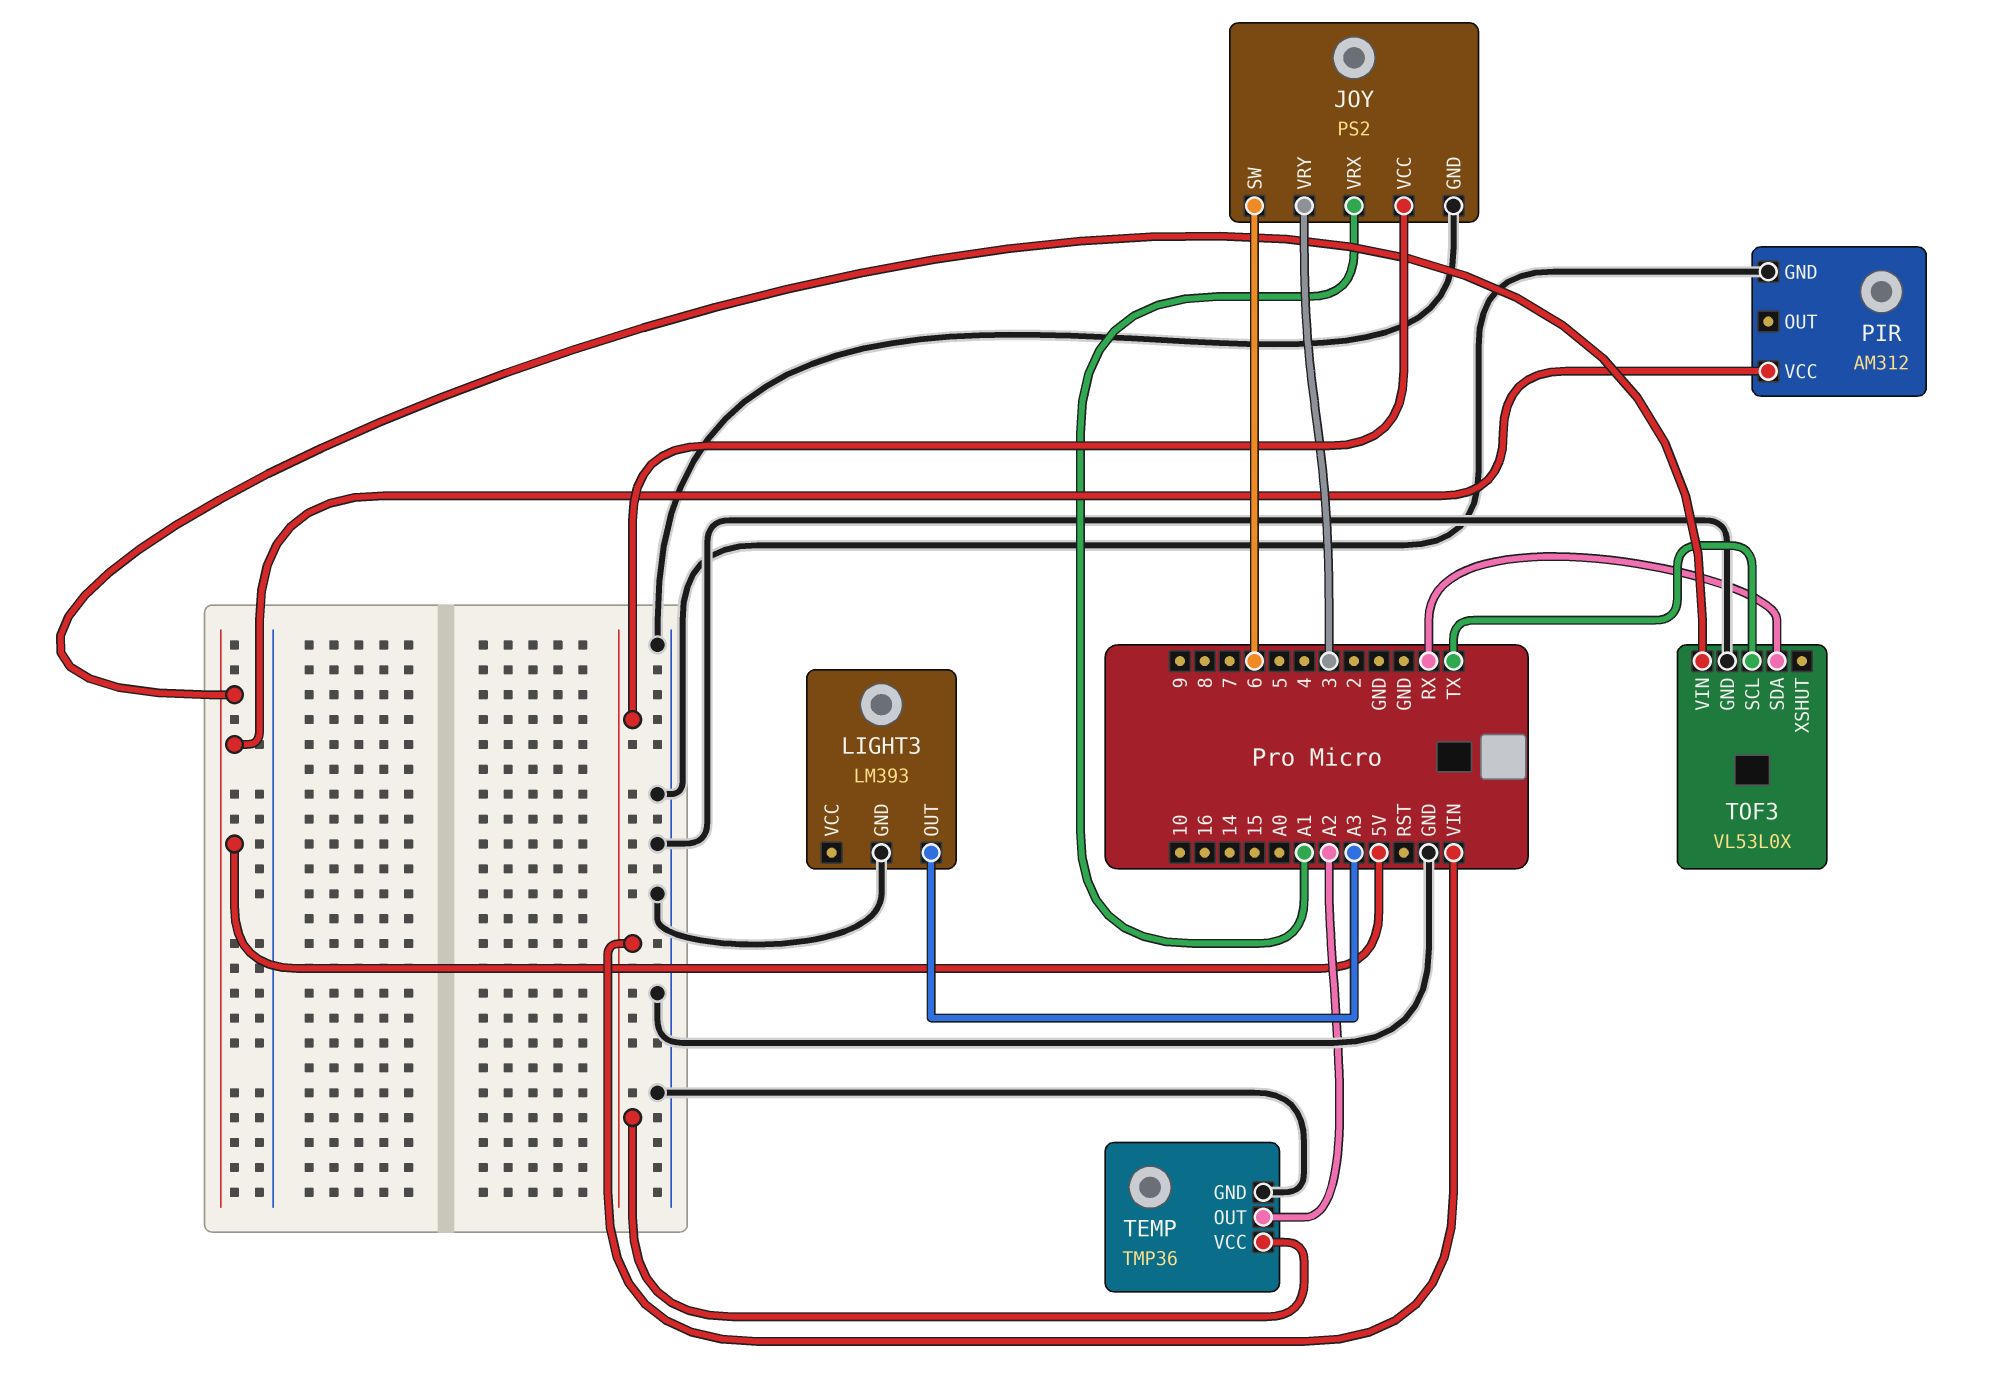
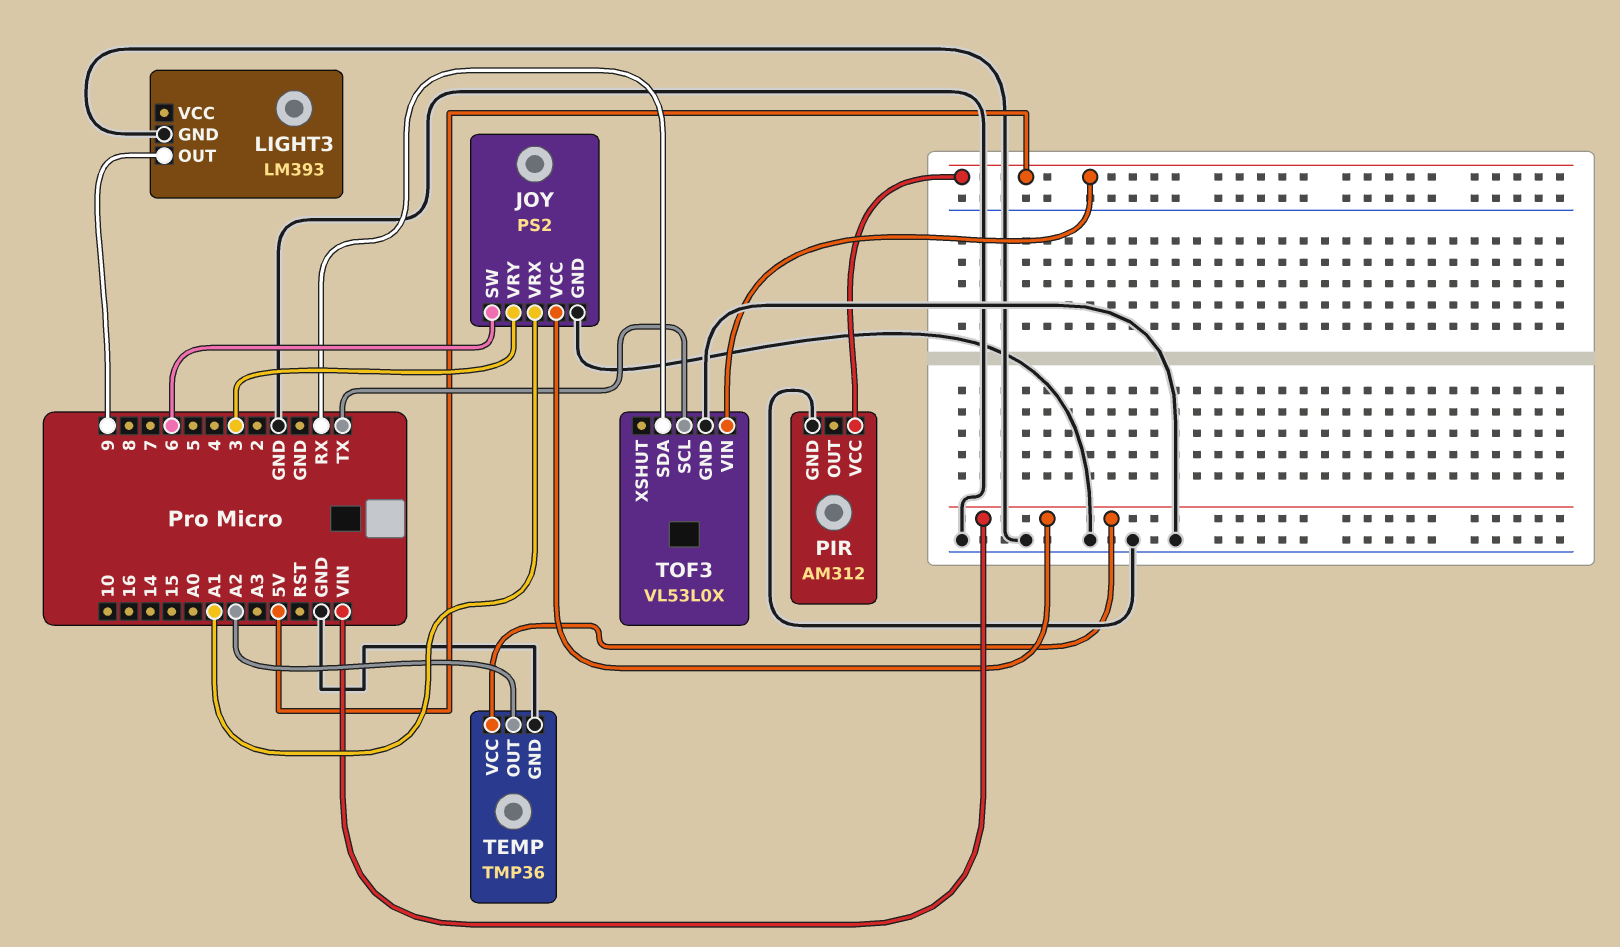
LIGHT3 pin OUT: A3 -> 9

